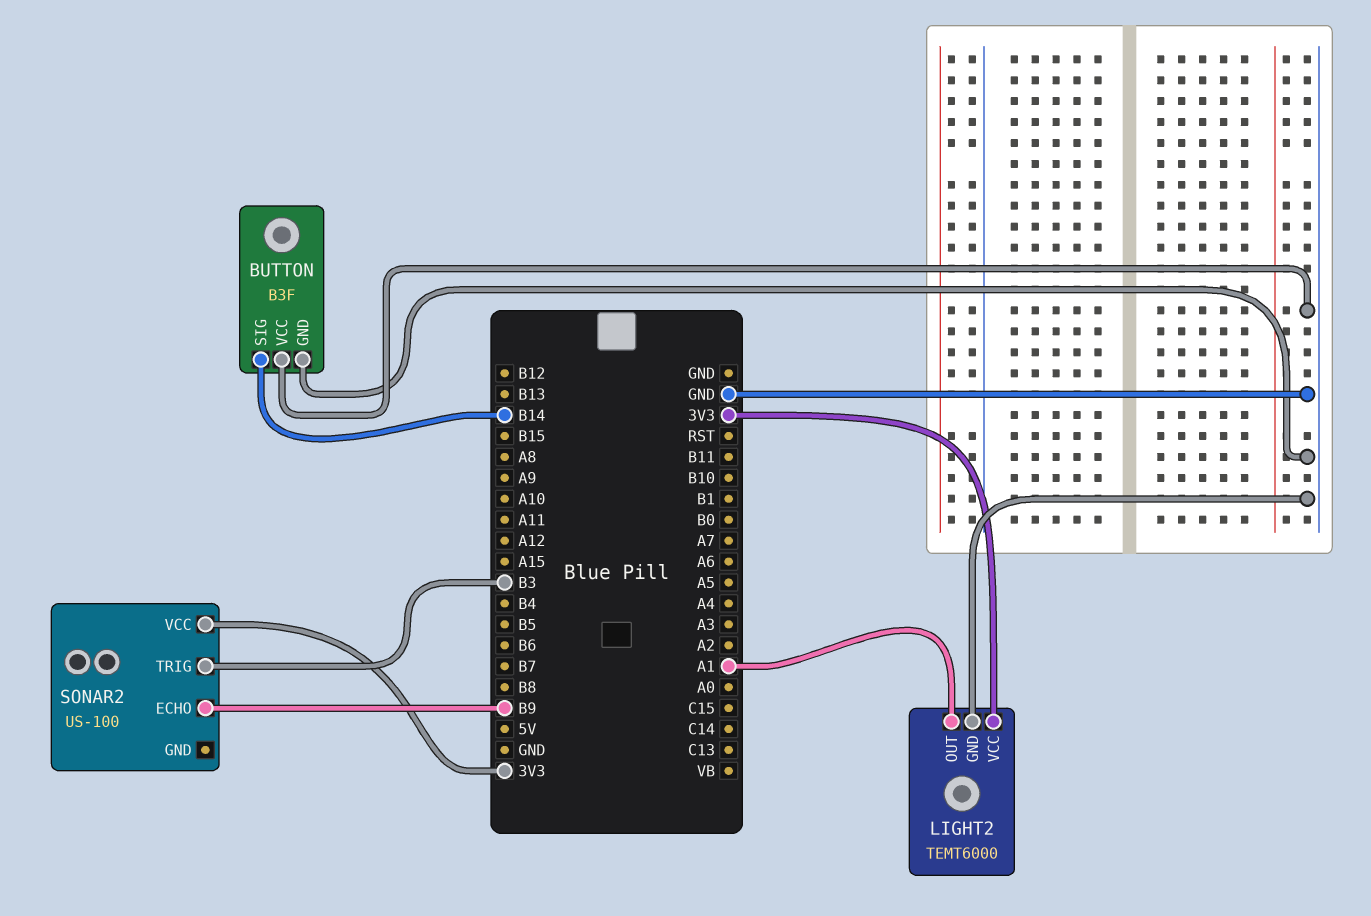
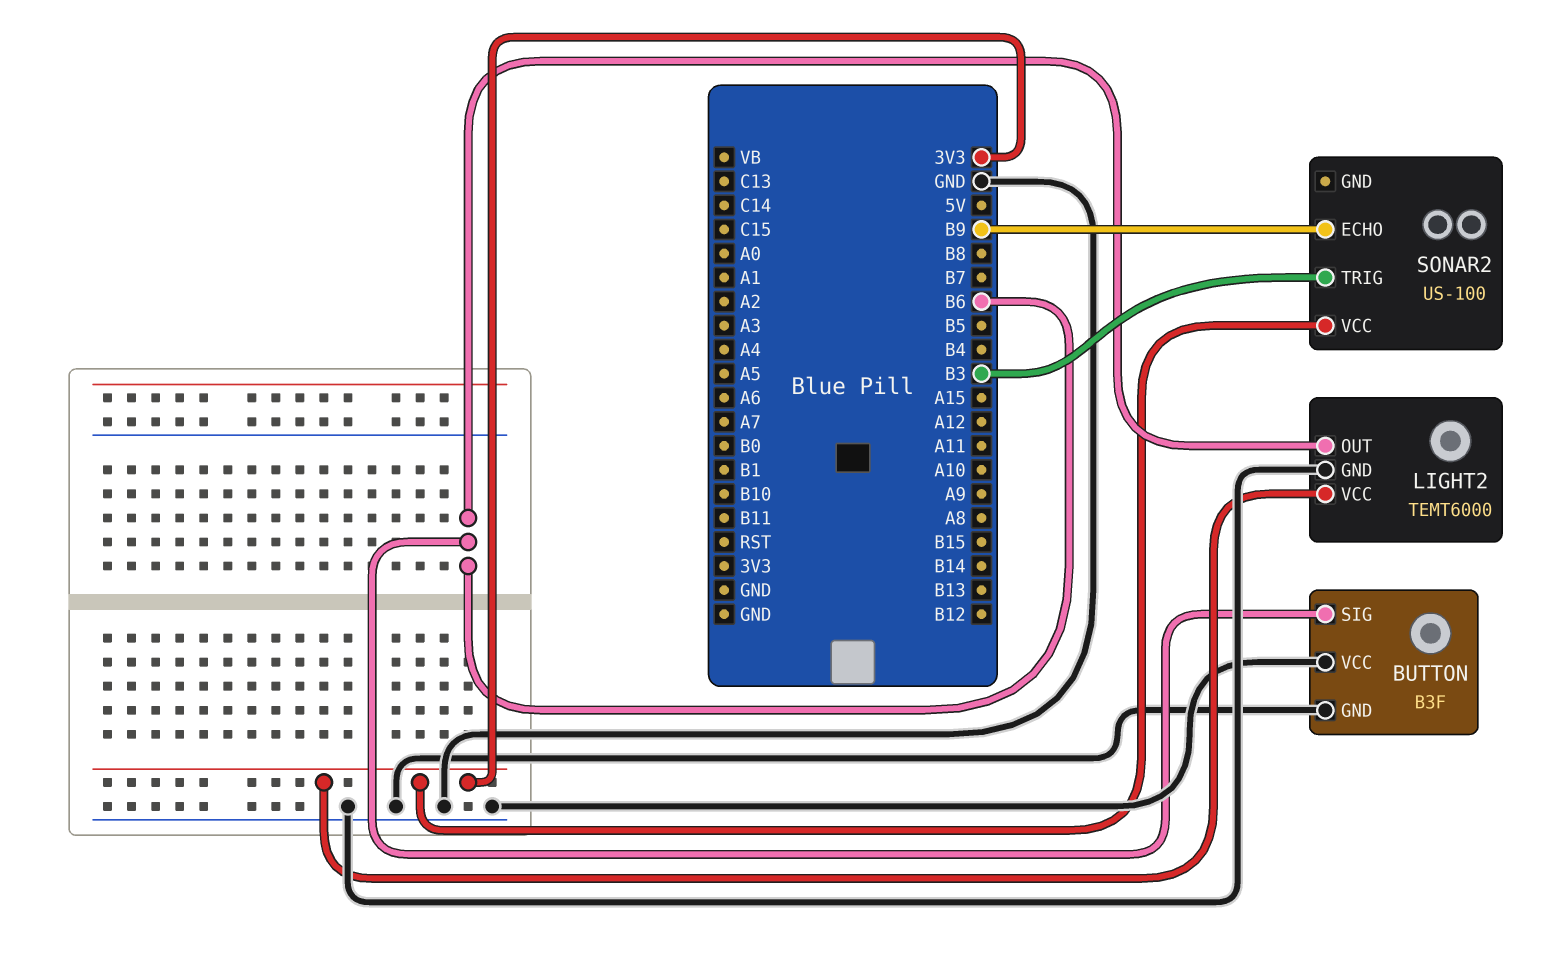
BUTTON pin SIG: B14 -> B6
LIGHT2 pin OUT: A1 -> B6

